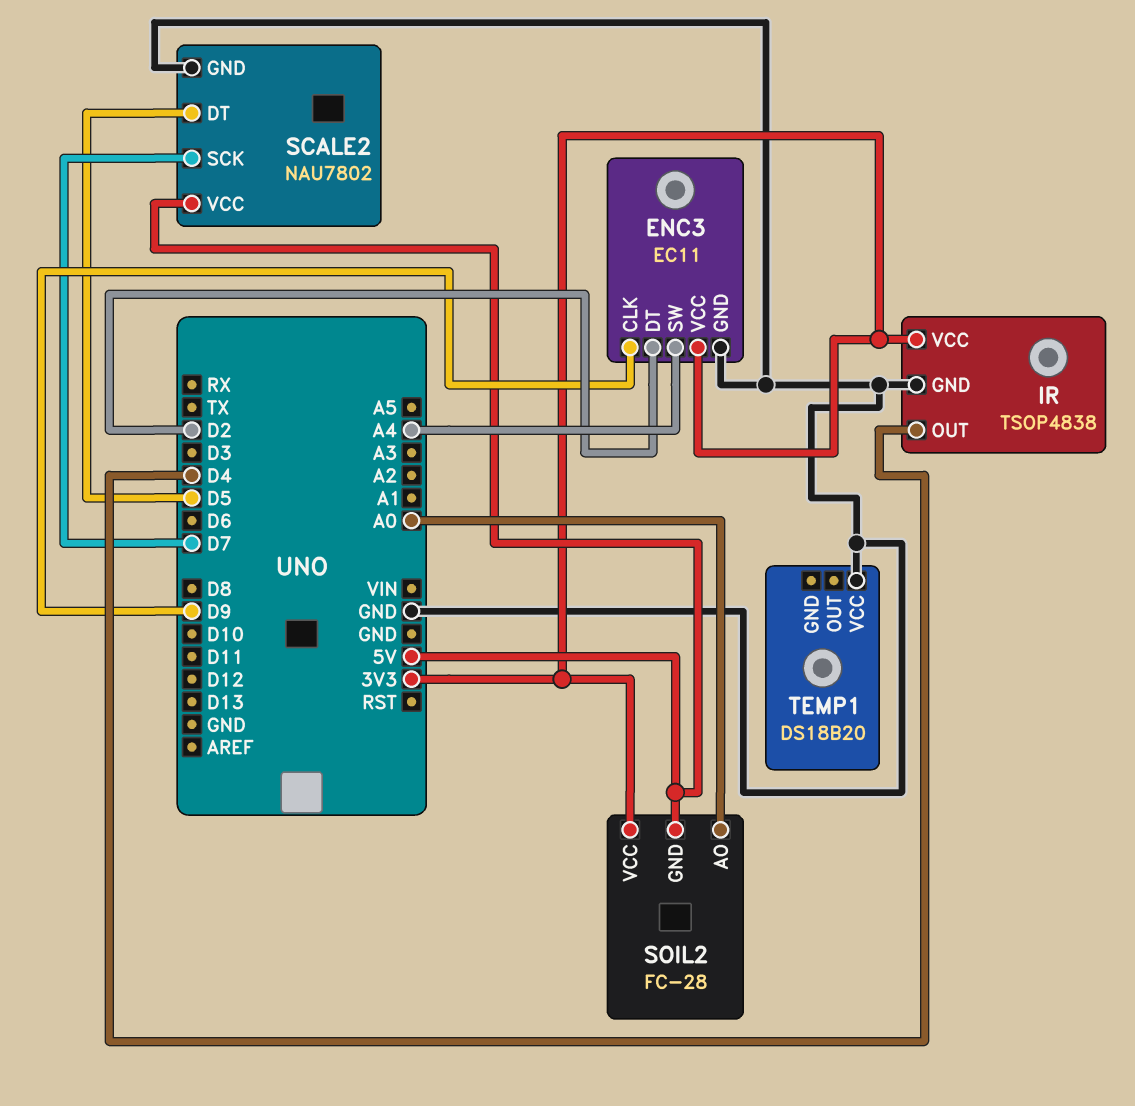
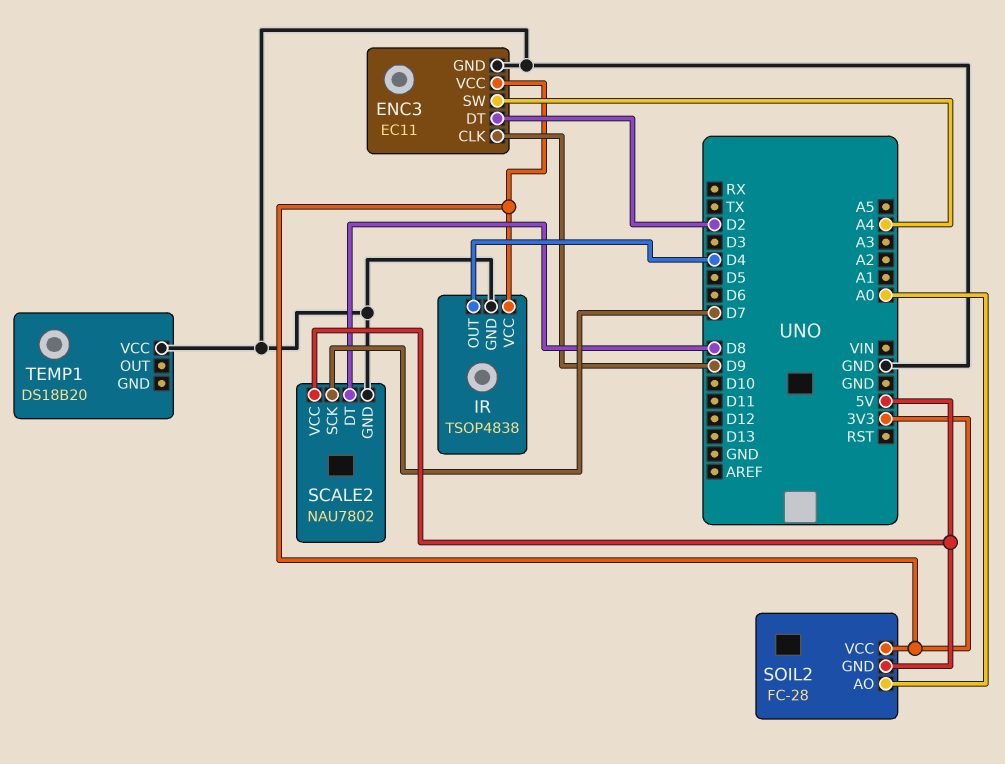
SCALE2 pin DT: D5 -> D8

